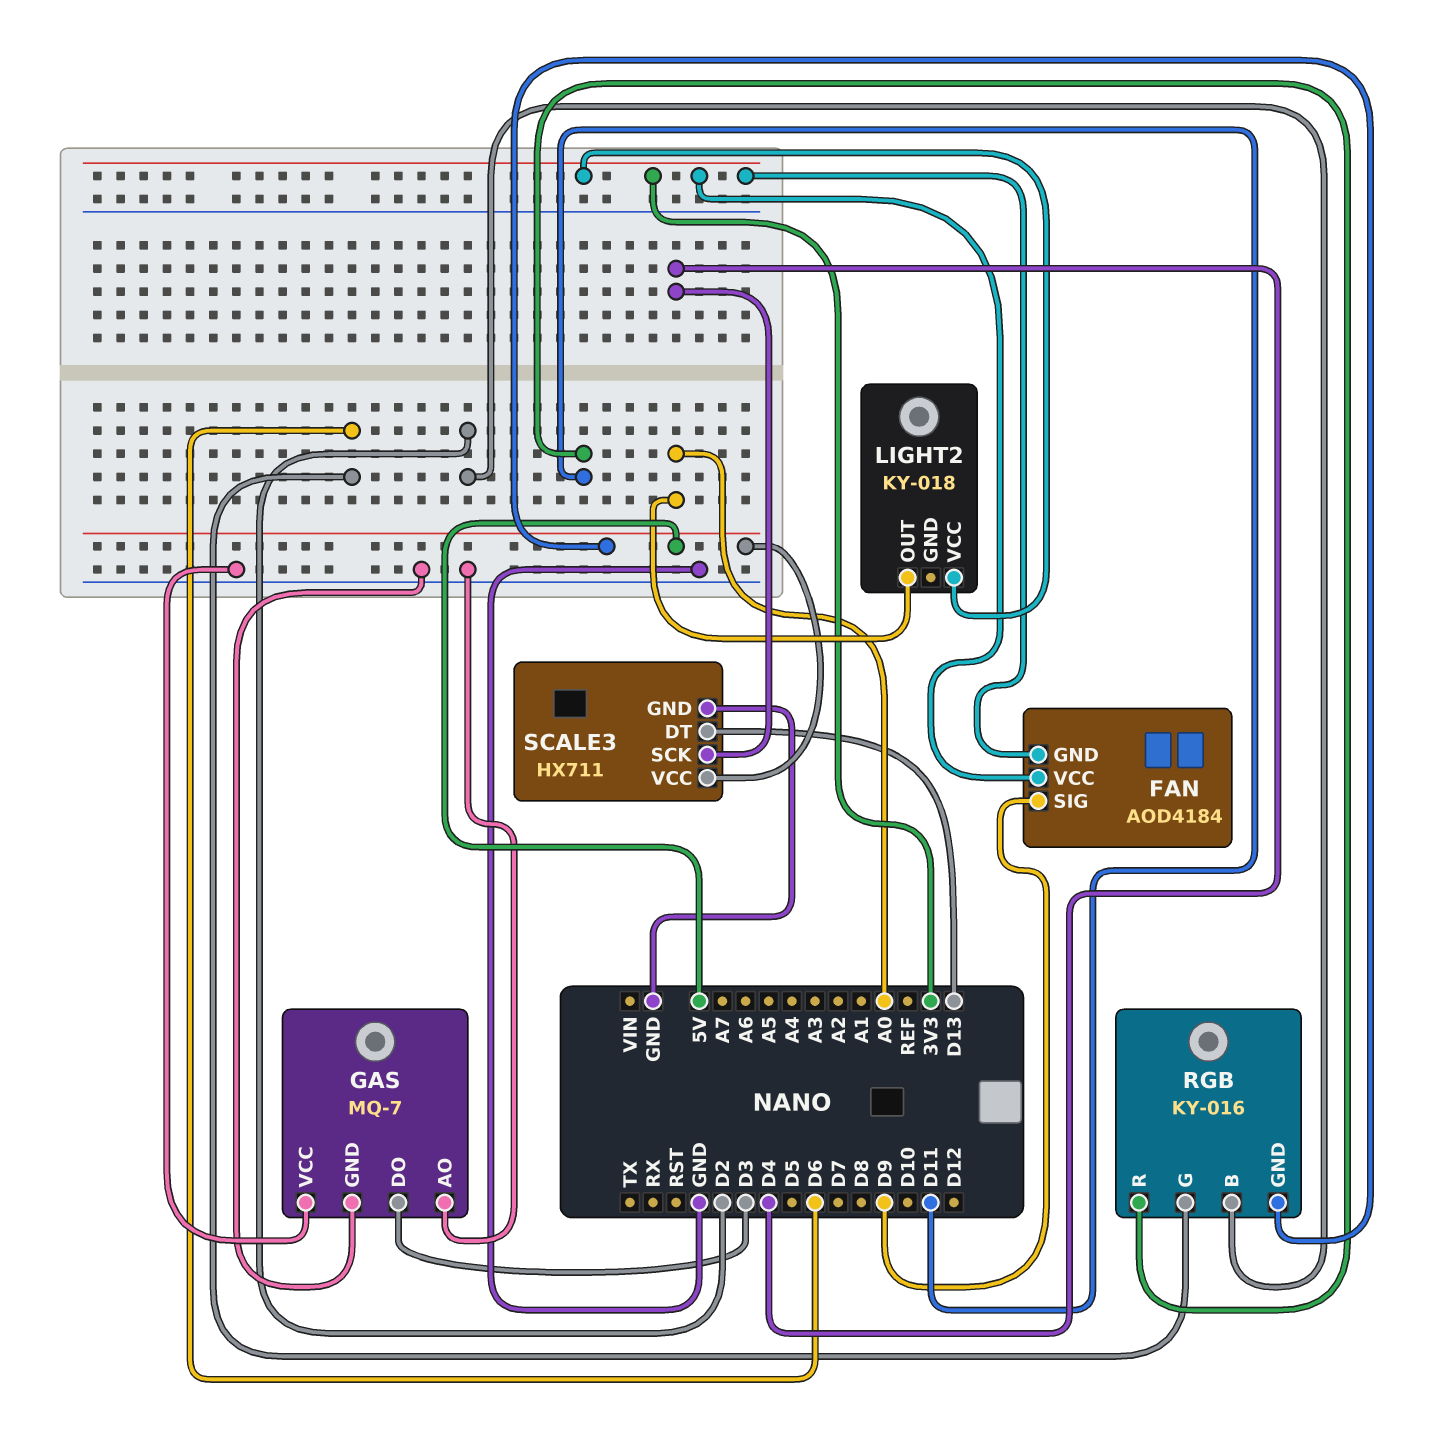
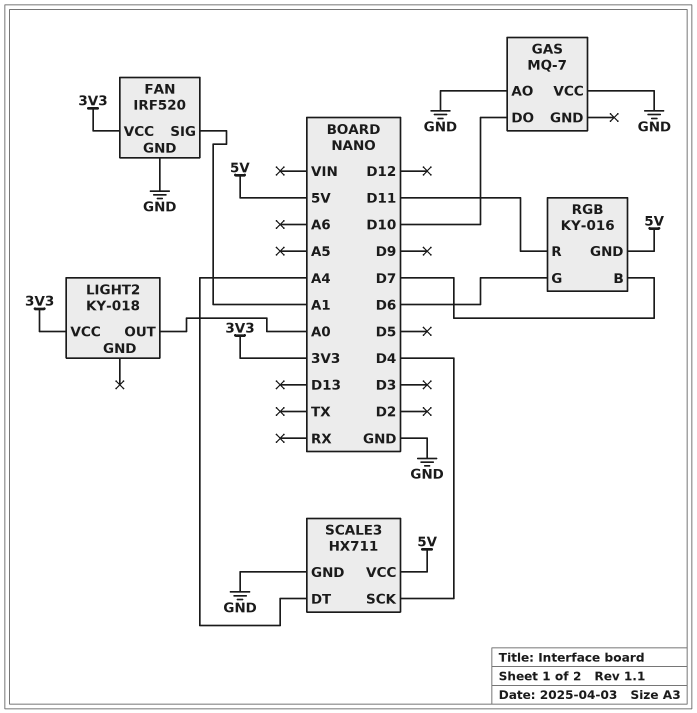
FAN: AOD4184 -> IRF520
FAN pin GND: 3V3 -> GND
FAN pin SIG: D9 -> A1
GAS pin DO: D3 -> D10
GAS pin GND: GND -> none
RGB pin B: D2 -> D7
SCALE3 pin DT: D13 -> A4

